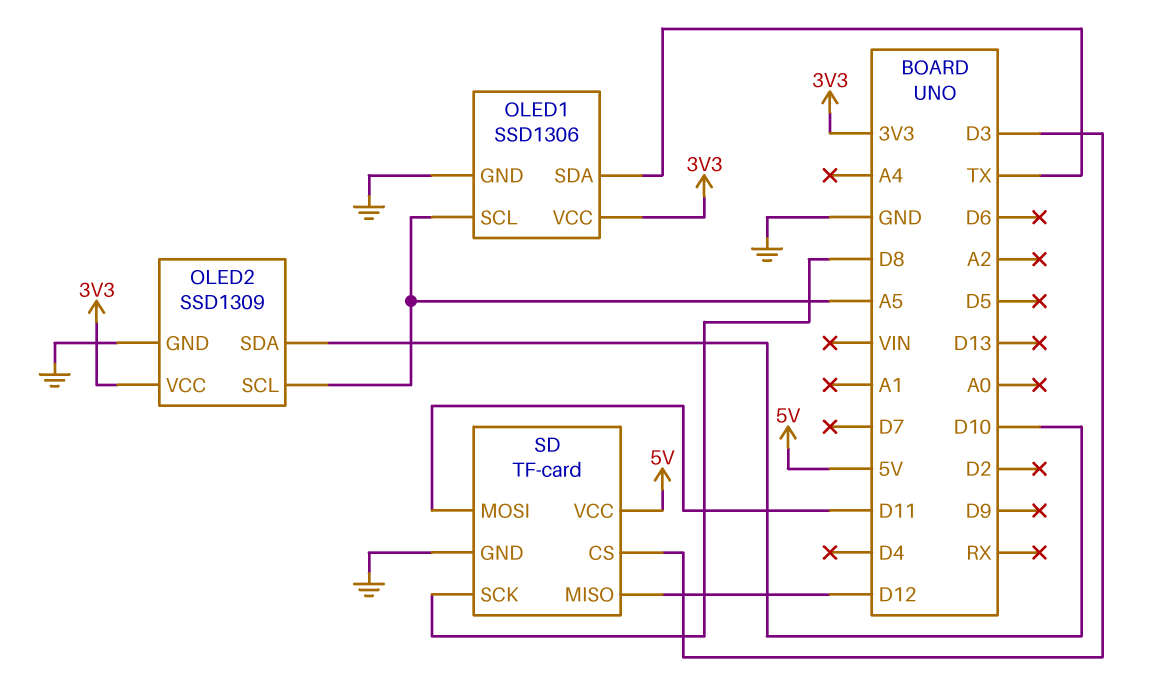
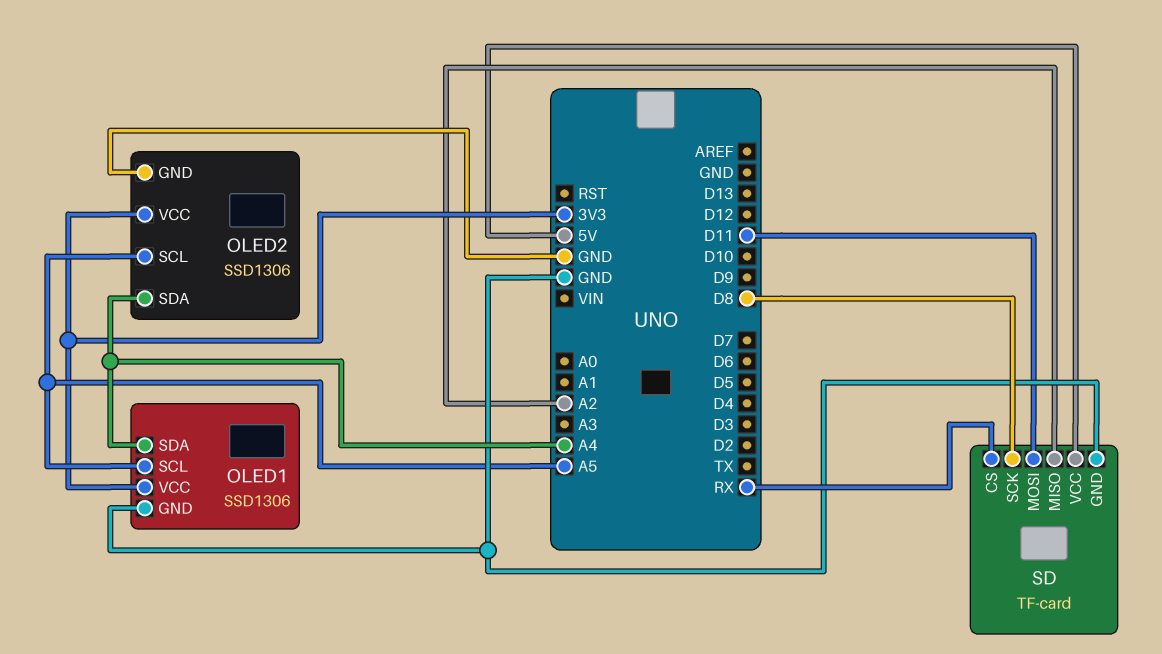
OLED1 pin SDA: TX -> A4
OLED2: SSD1309 -> SSD1306
OLED2 pin SDA: D10 -> A4
SD pin CS: D3 -> RX
SD pin MISO: D12 -> A2

